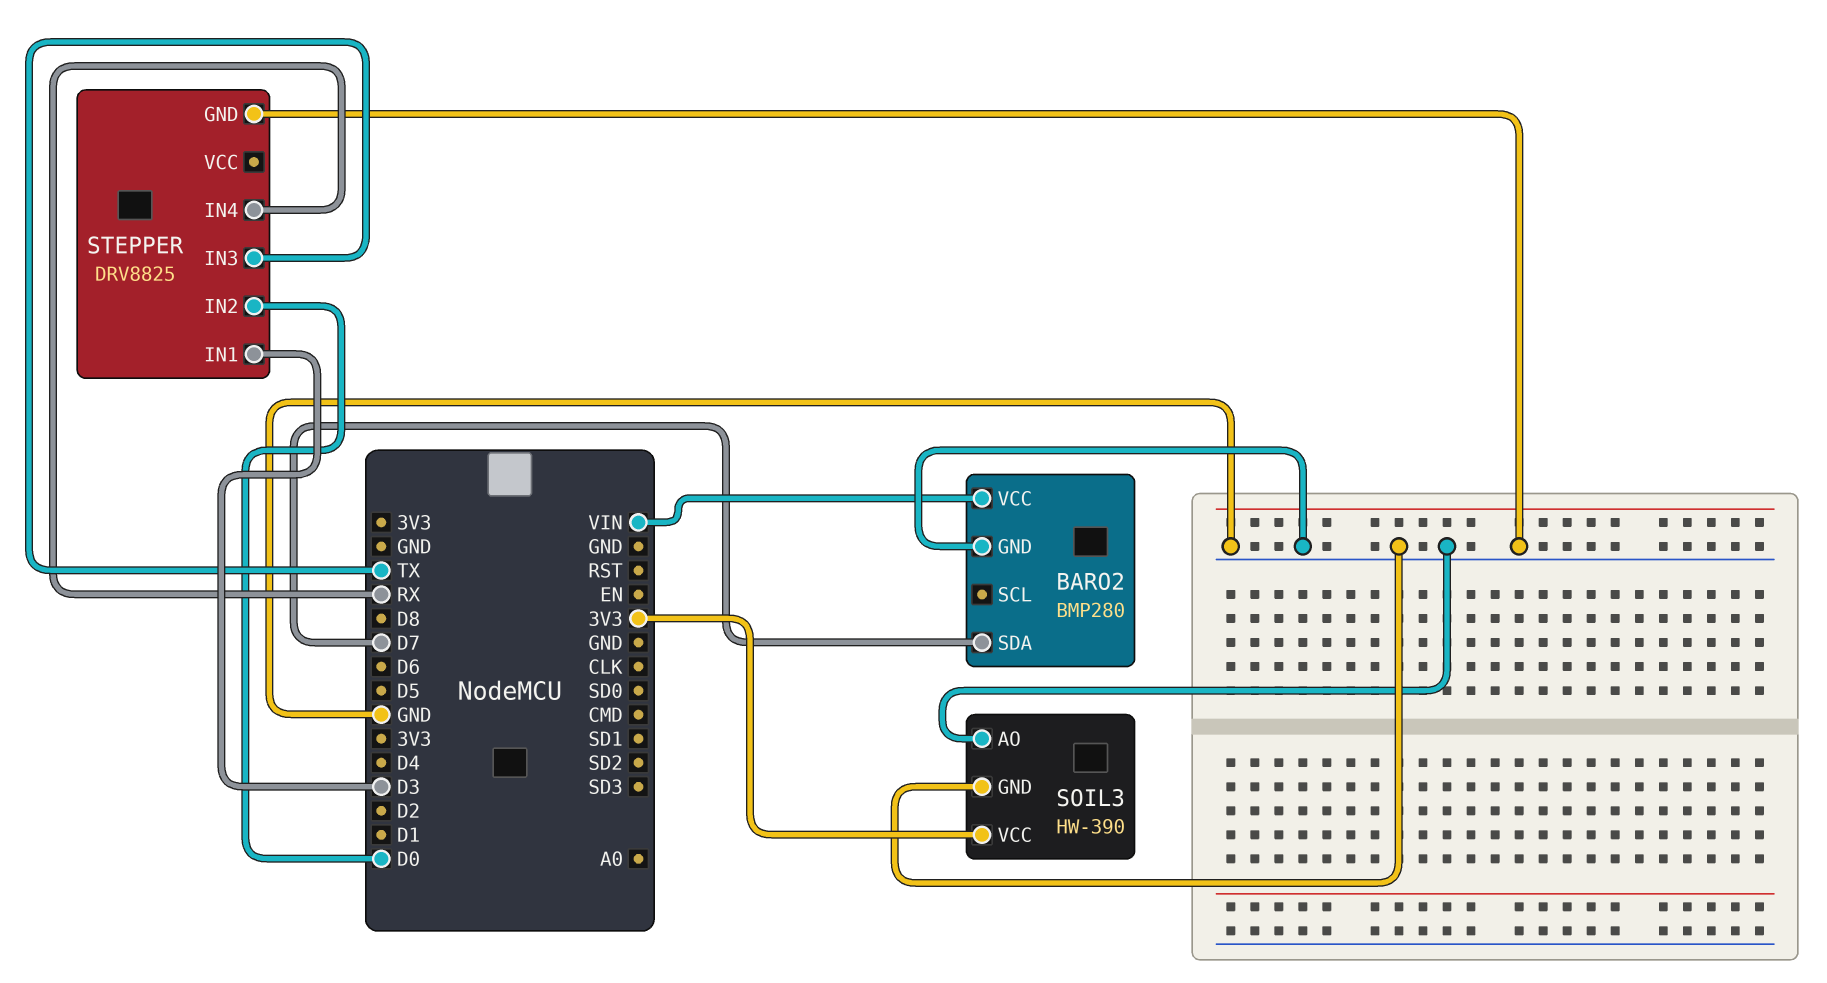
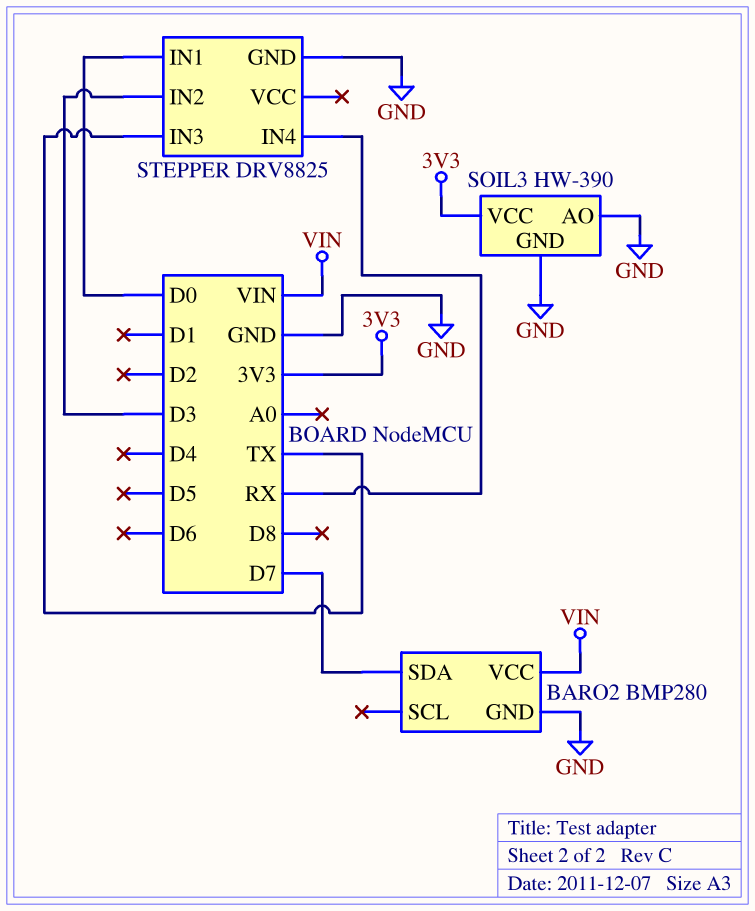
STEPPER pin IN1: D3 -> D0
STEPPER pin IN2: D0 -> D3

